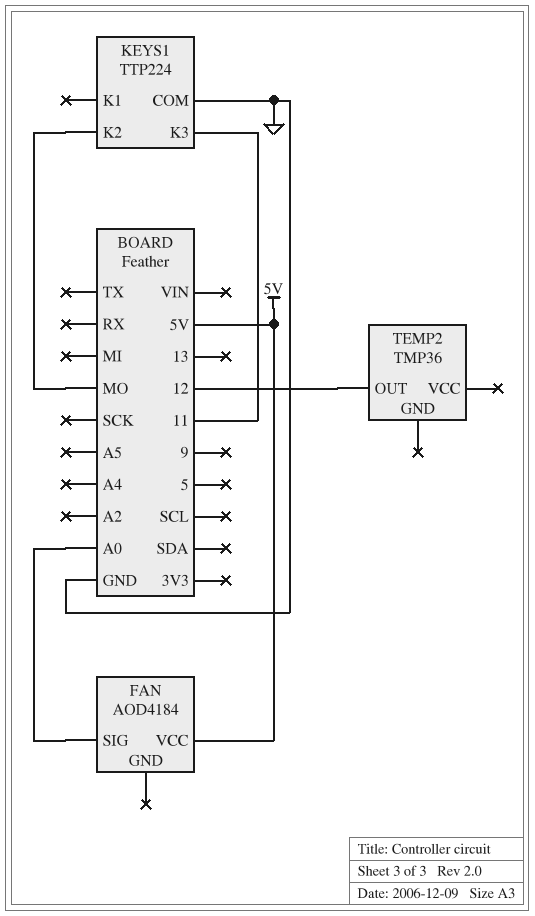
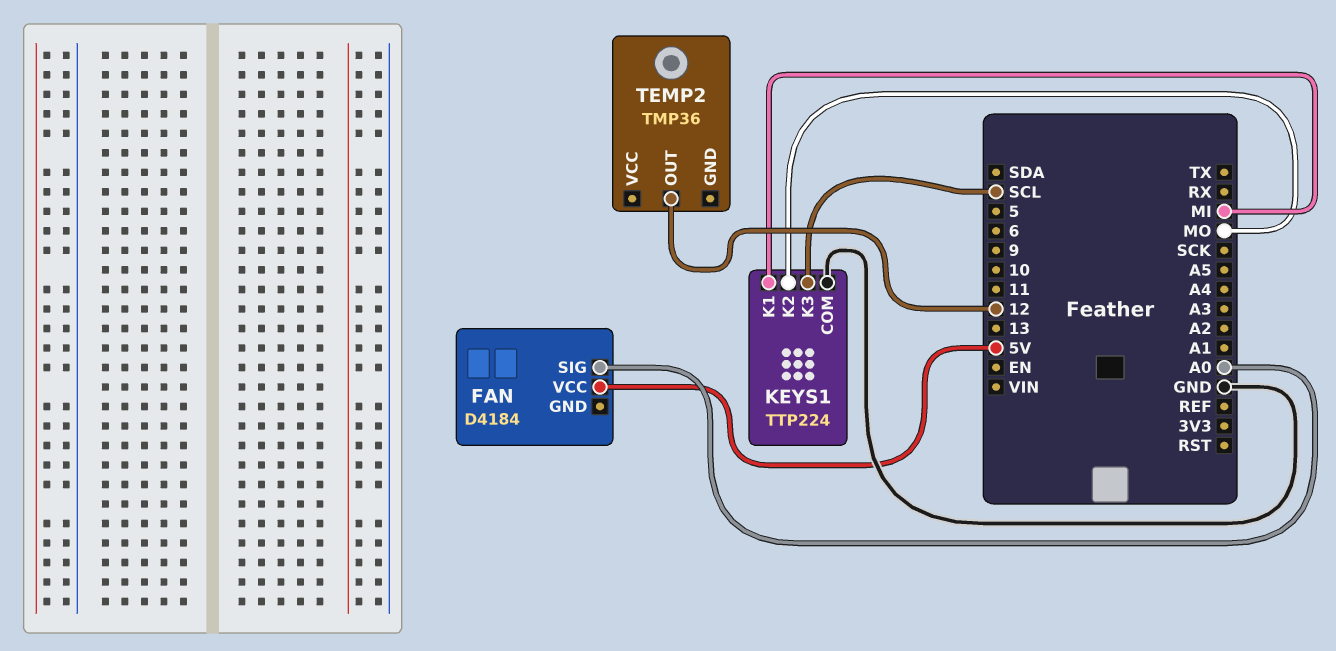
FAN: AOD4184 -> D4184
KEYS1 pin K1: none -> MI
KEYS1 pin K3: 11 -> SCL

